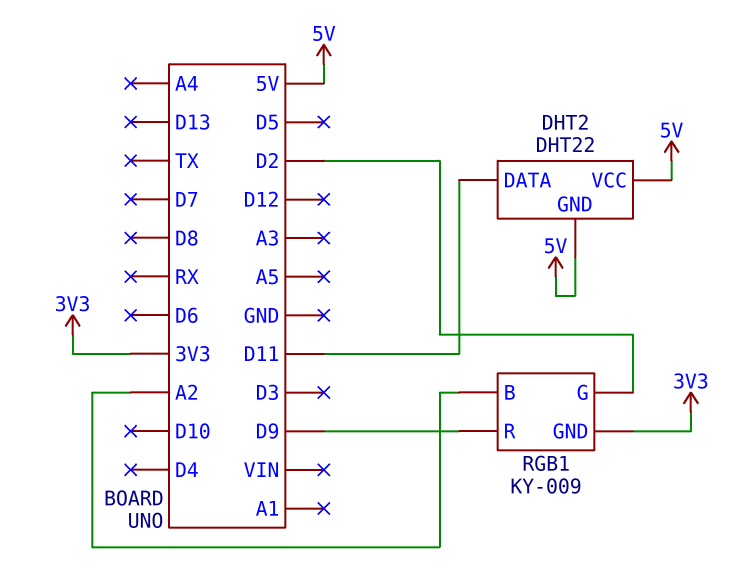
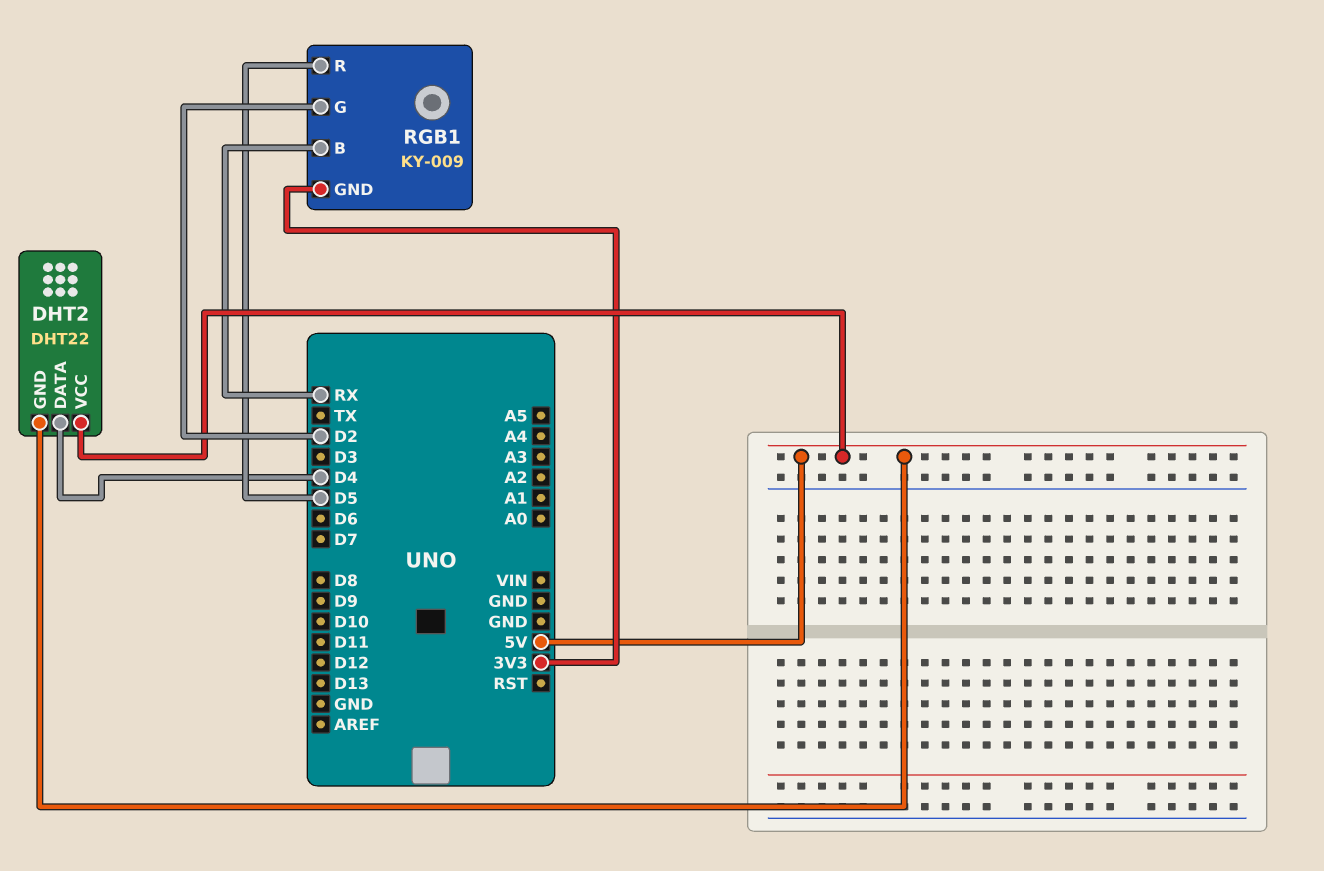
DHT2 pin DATA: D11 -> D4
RGB1 pin B: A2 -> RX
RGB1 pin R: D9 -> D5

